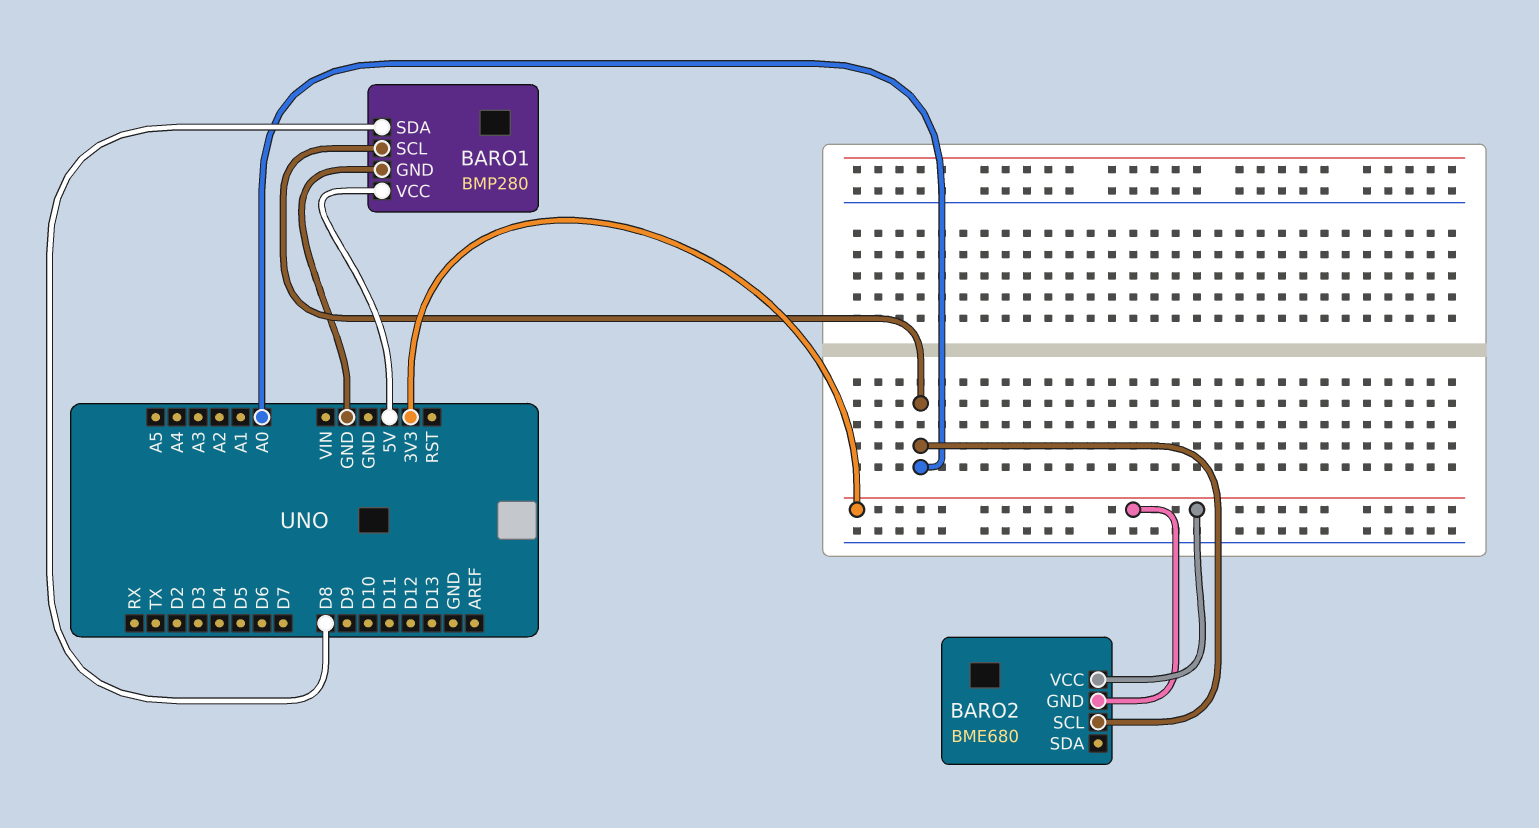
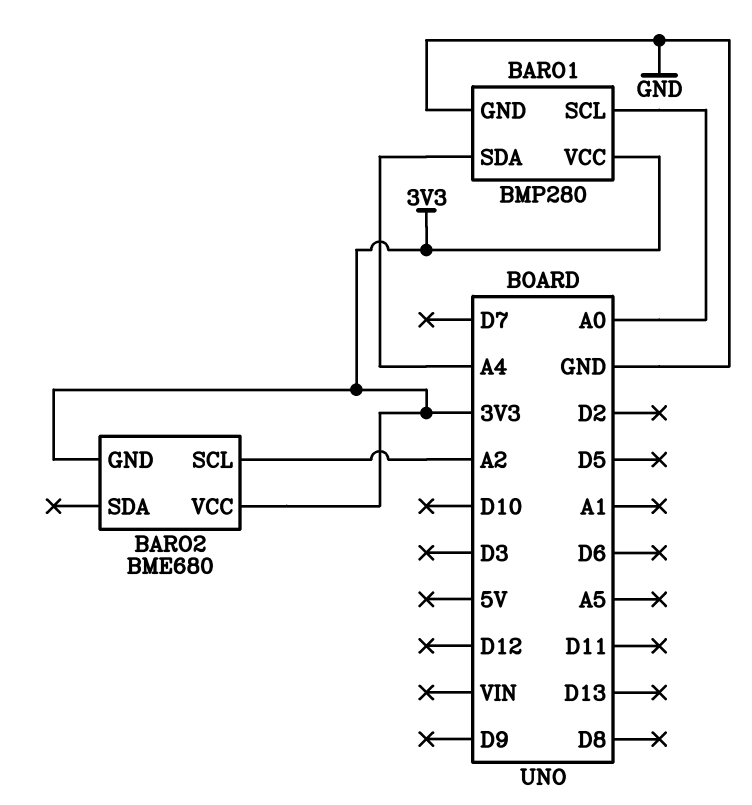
BARO1 pin SDA: D8 -> A4
BARO1 pin VCC: 5V -> 3V3
BARO2 pin SCL: A0 -> A2

